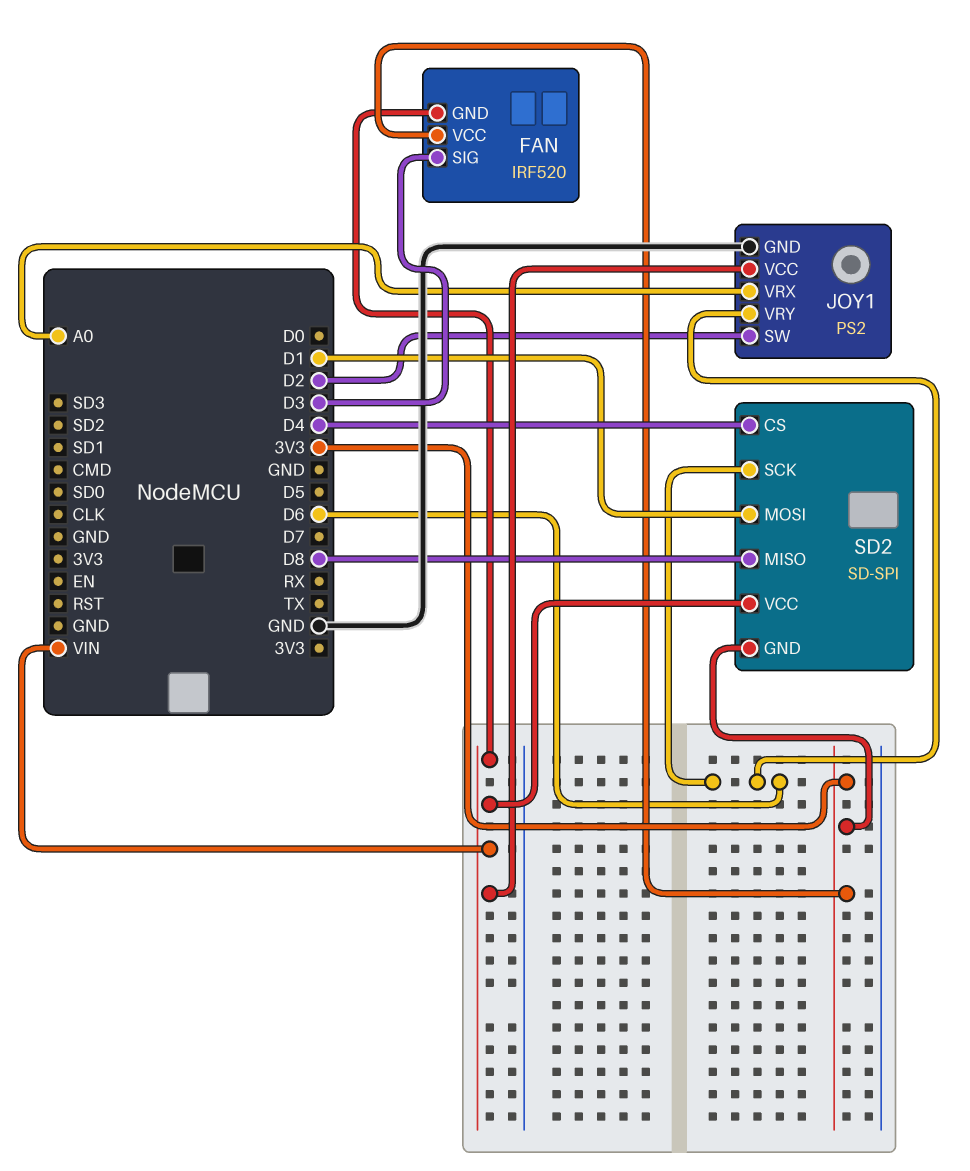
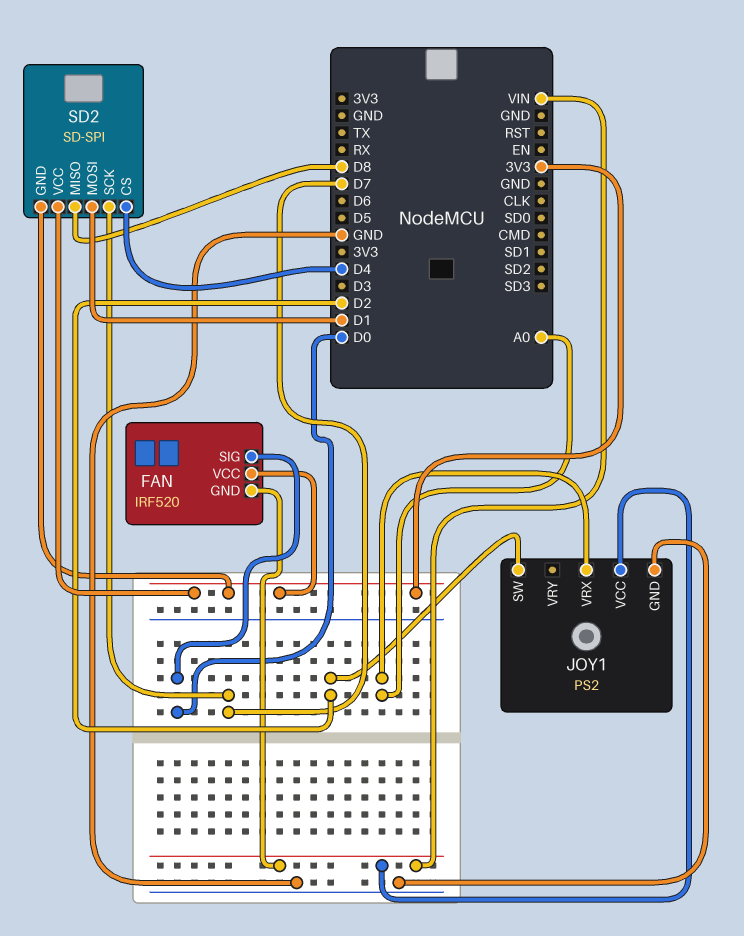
FAN pin SIG: D3 -> D0
JOY1 pin VRY: D6 -> none
SD2 pin SCK: D6 -> D7
SD2 pin VCC: VIN -> 3V3

